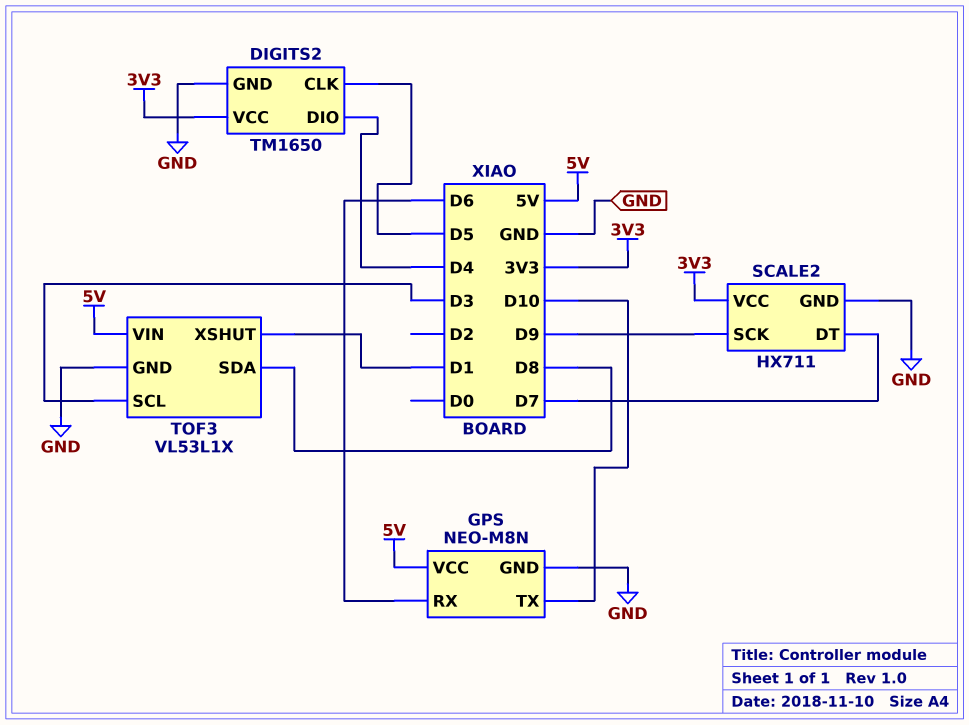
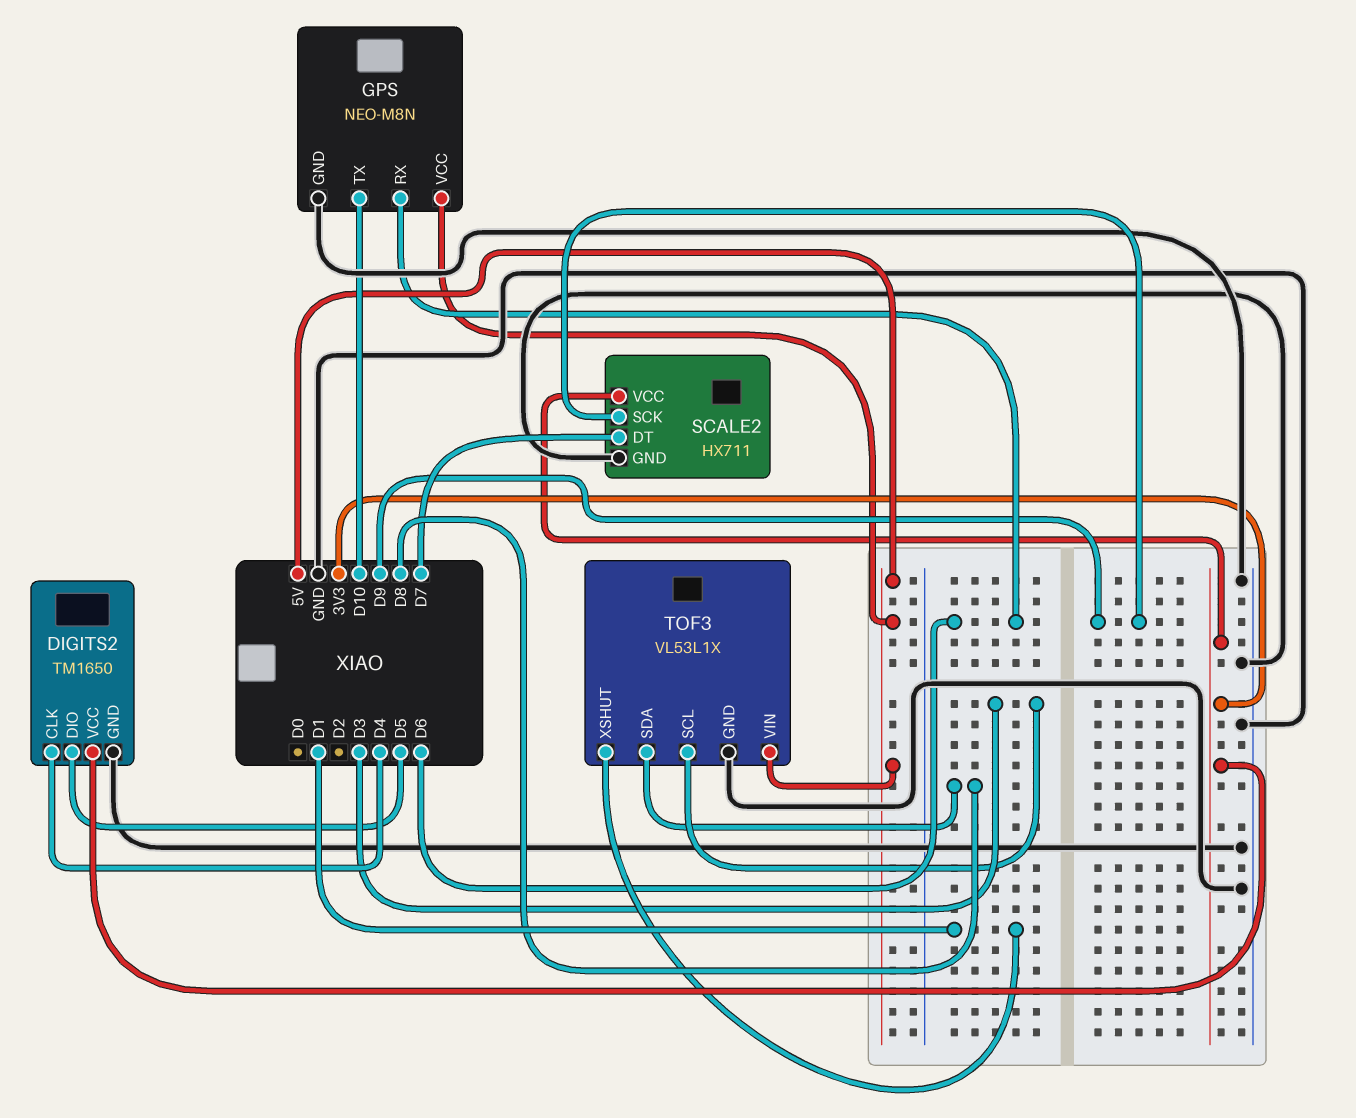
DIGITS2 pin CLK: D5 -> D4
DIGITS2 pin DIO: D4 -> D5

